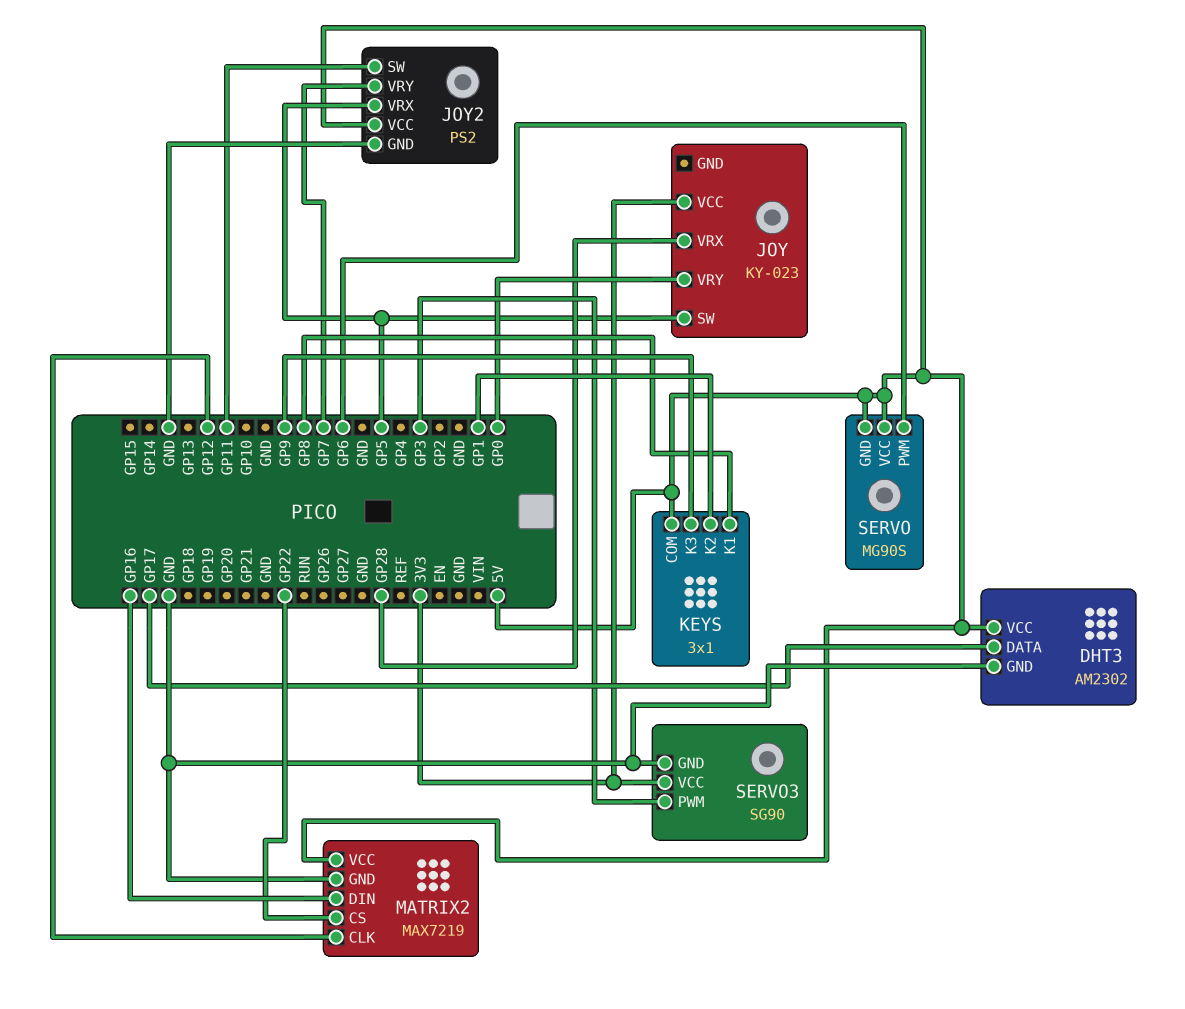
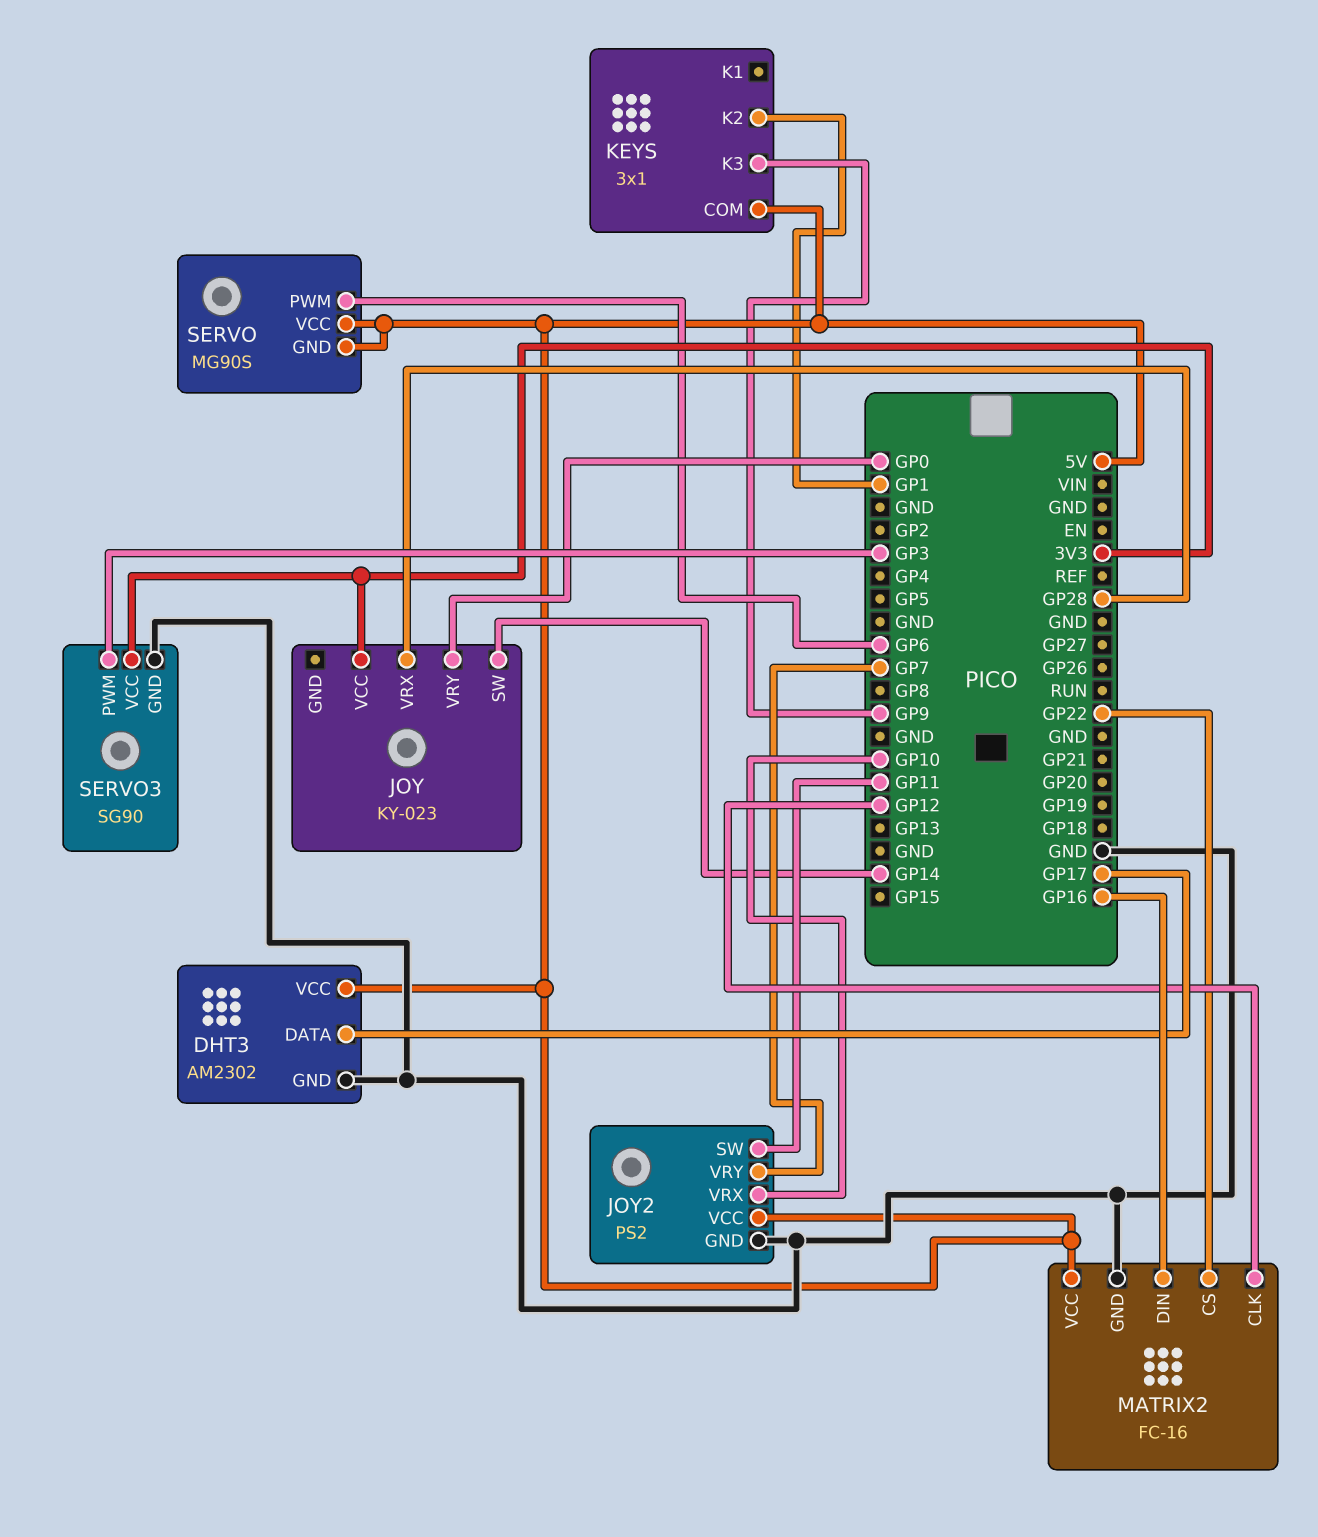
JOY pin SW: GP5 -> GP14
JOY2 pin VRX: GP5 -> GP10
KEYS pin K1: GP8 -> none
MATRIX2: MAX7219 -> FC-16

